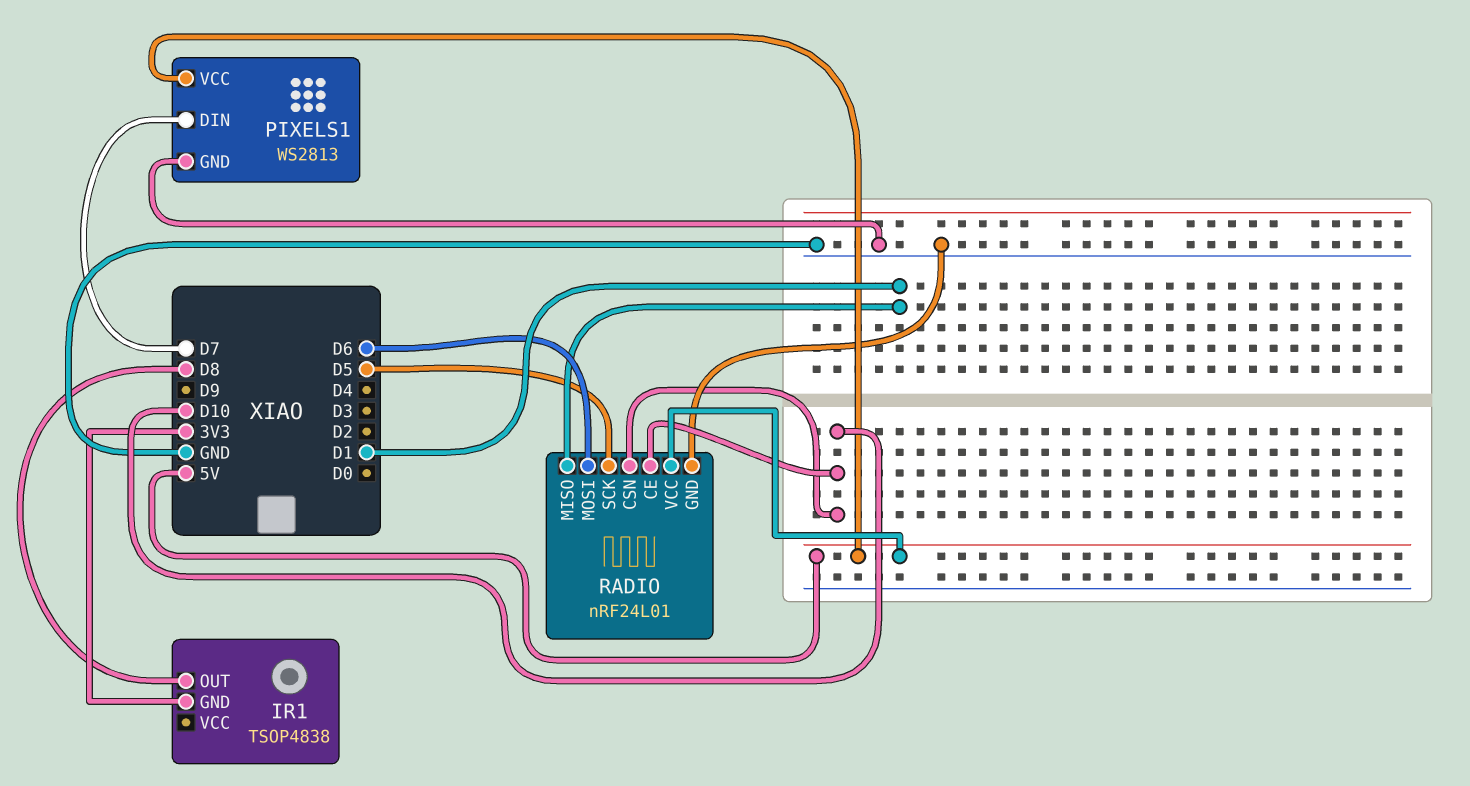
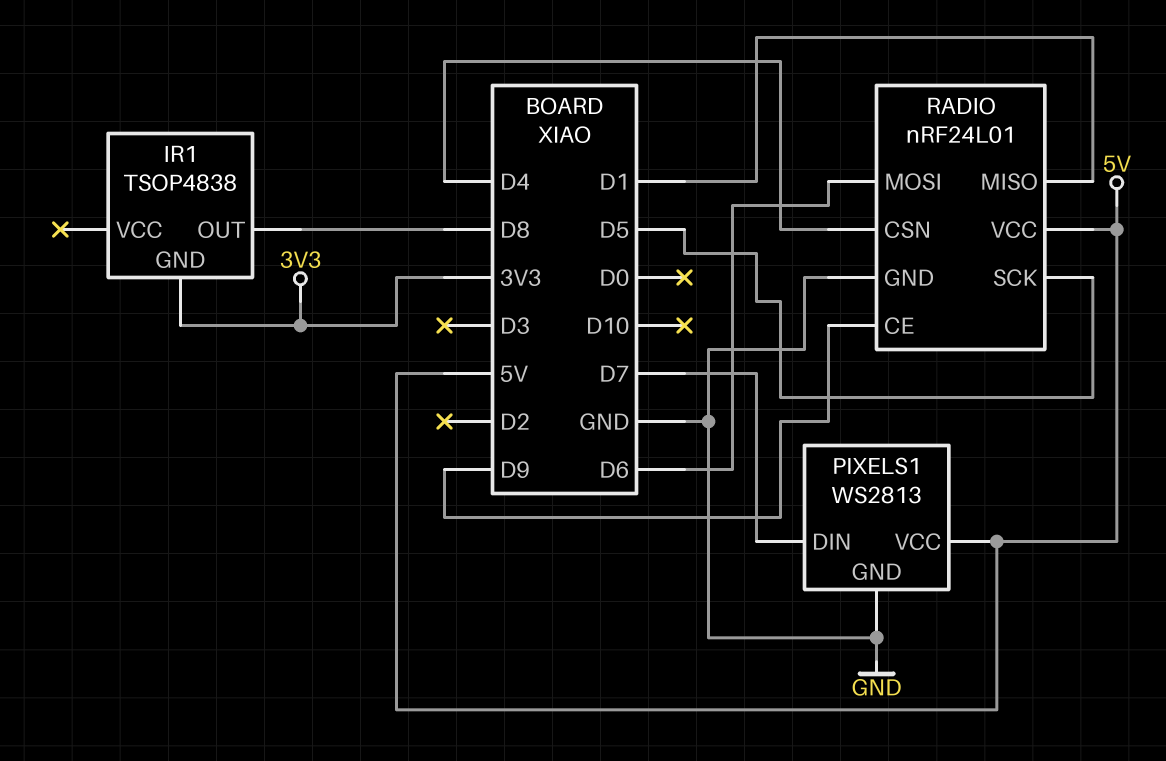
RADIO pin CE: D10 -> D9
RADIO pin CSN: D10 -> D4

